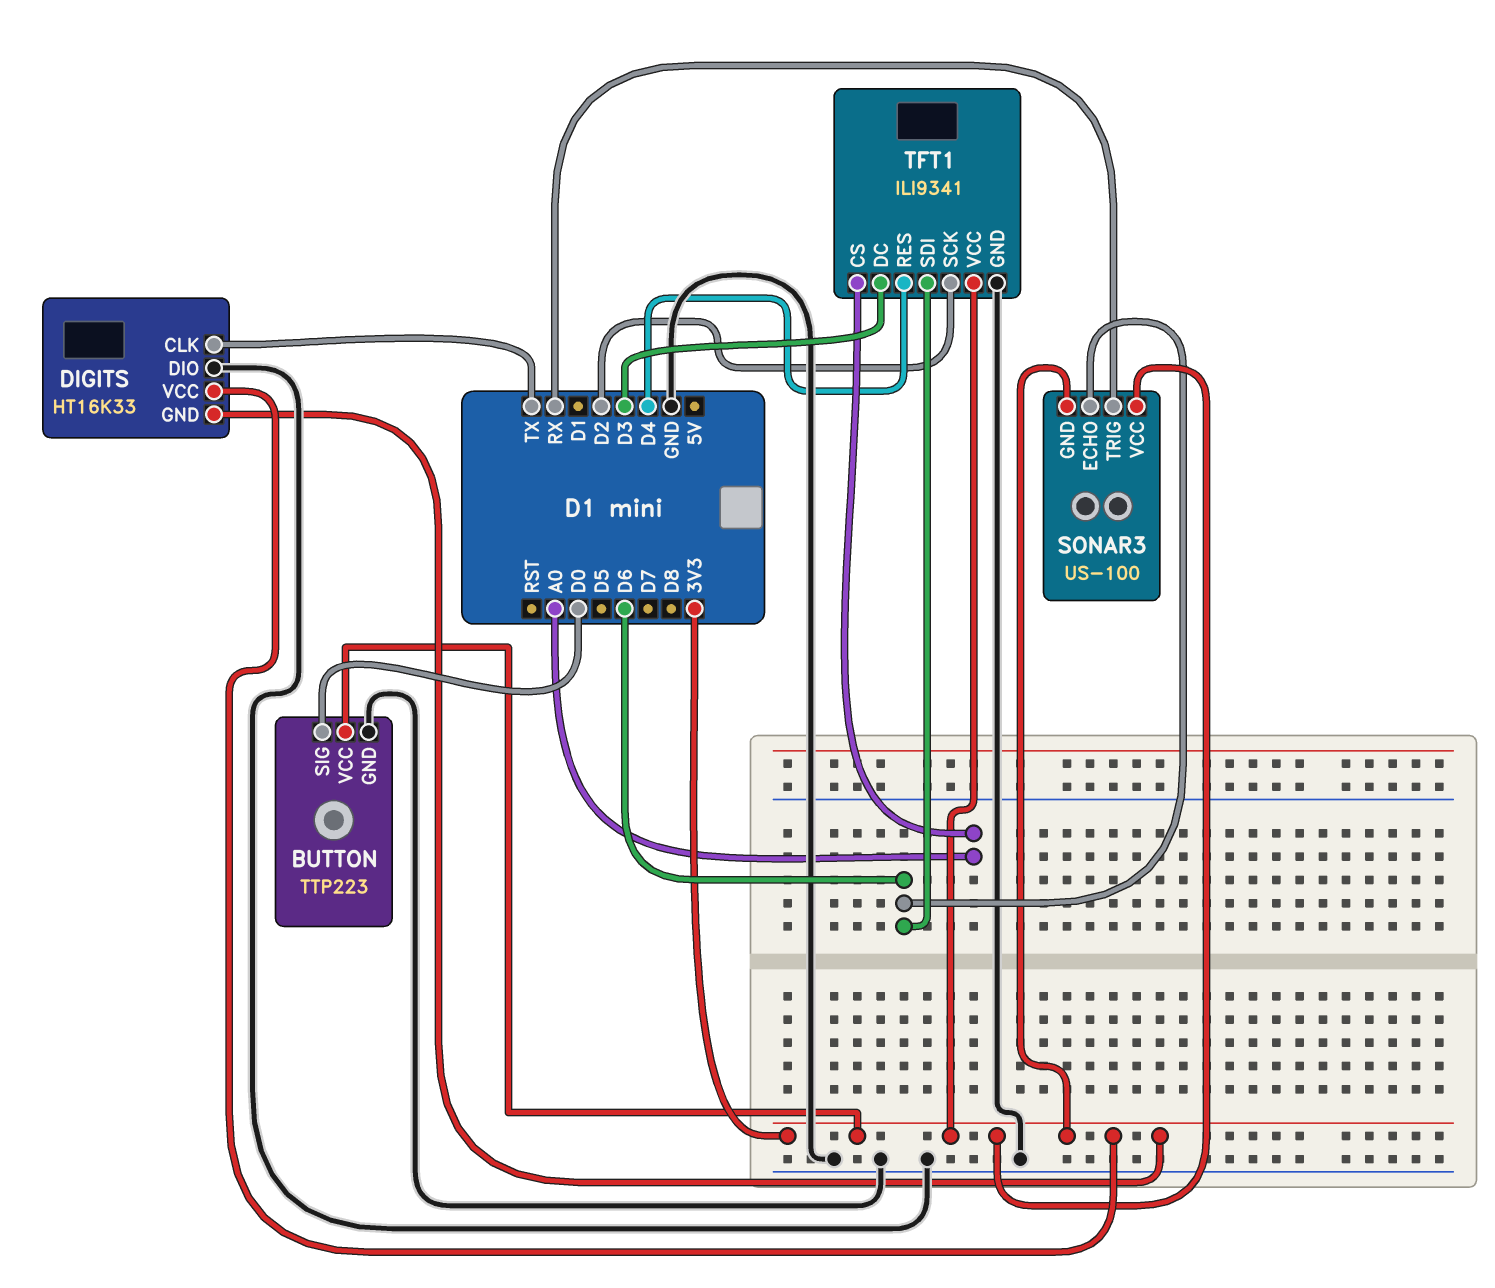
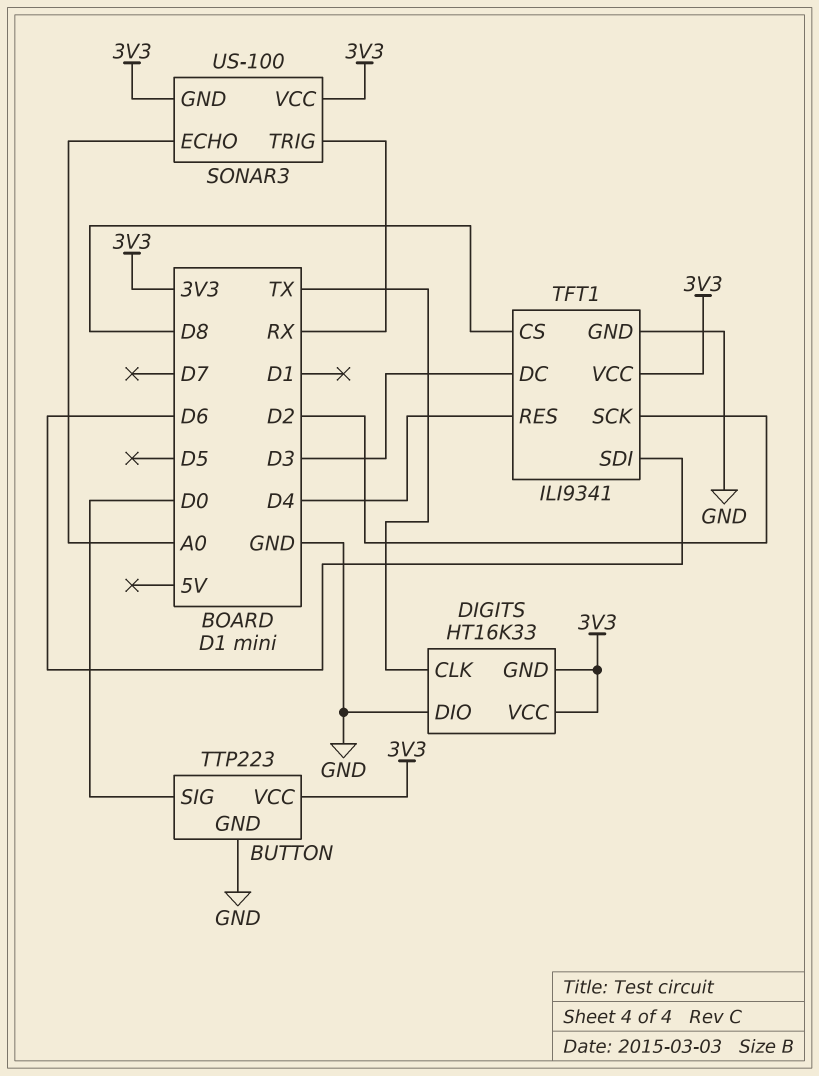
SONAR3 pin ECHO: D6 -> A0
TFT1 pin CS: A0 -> D8

